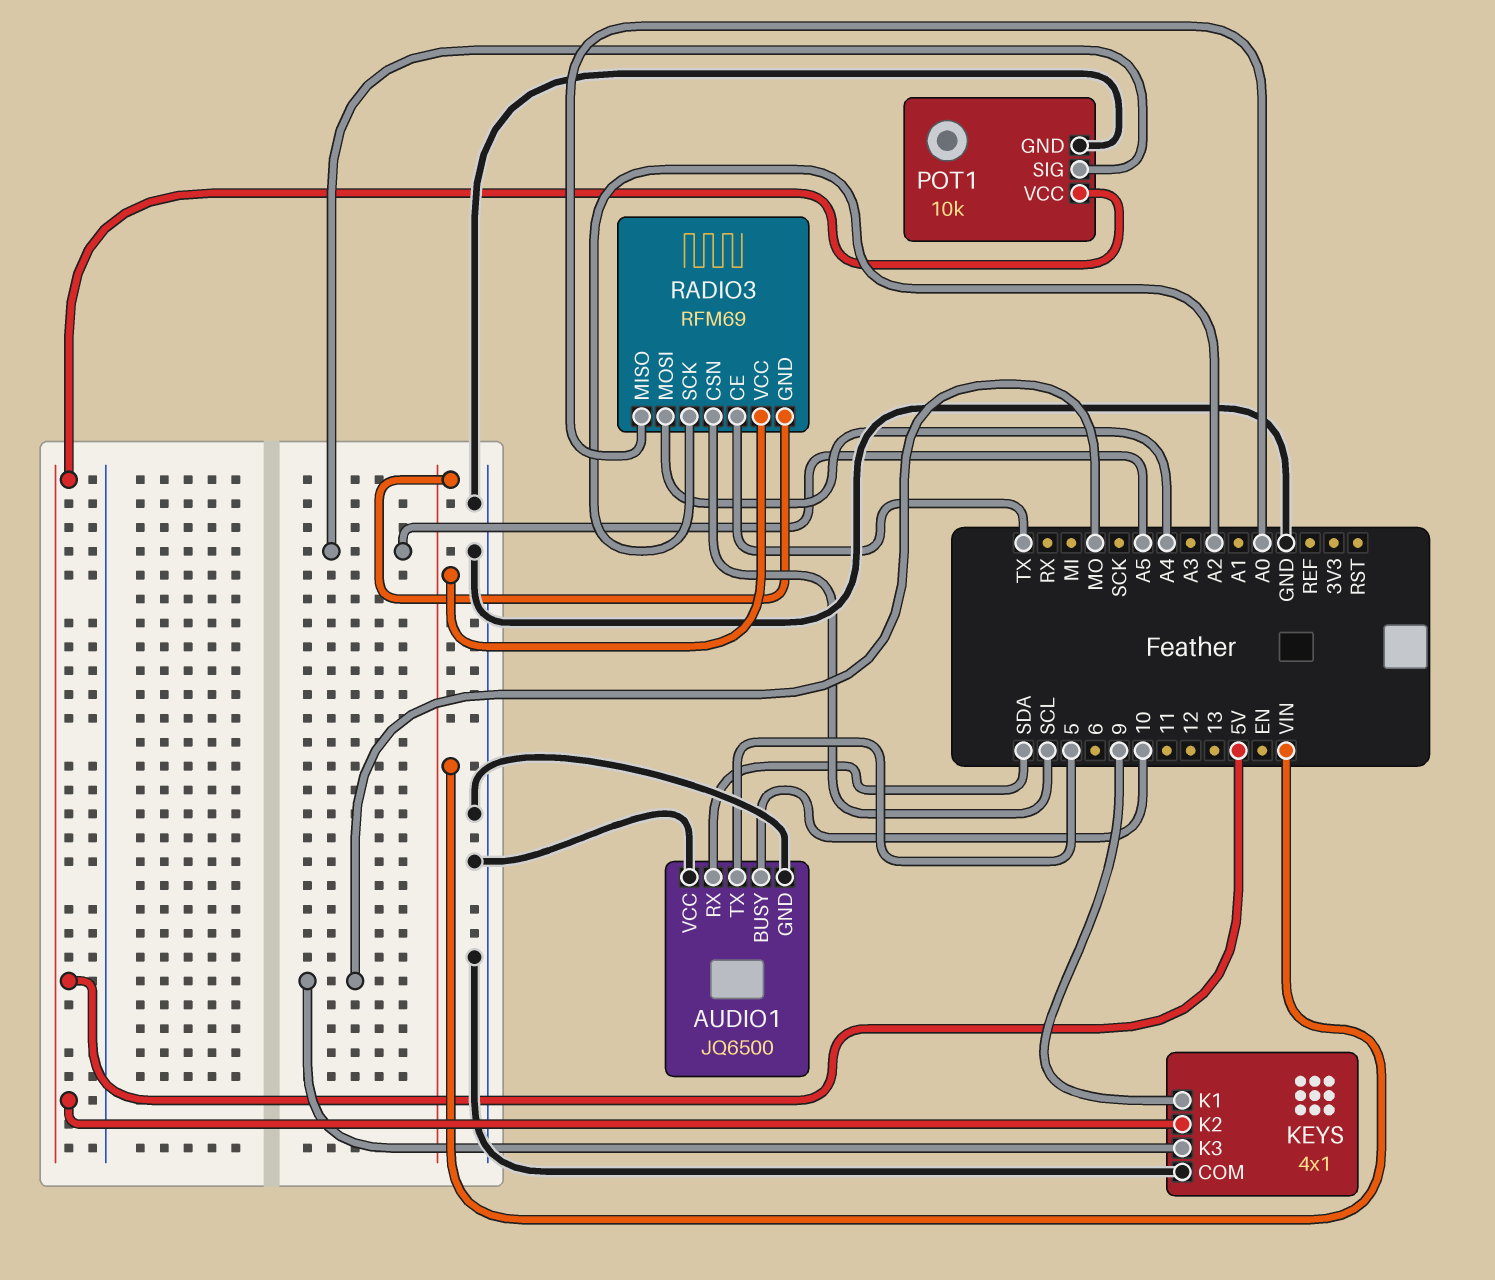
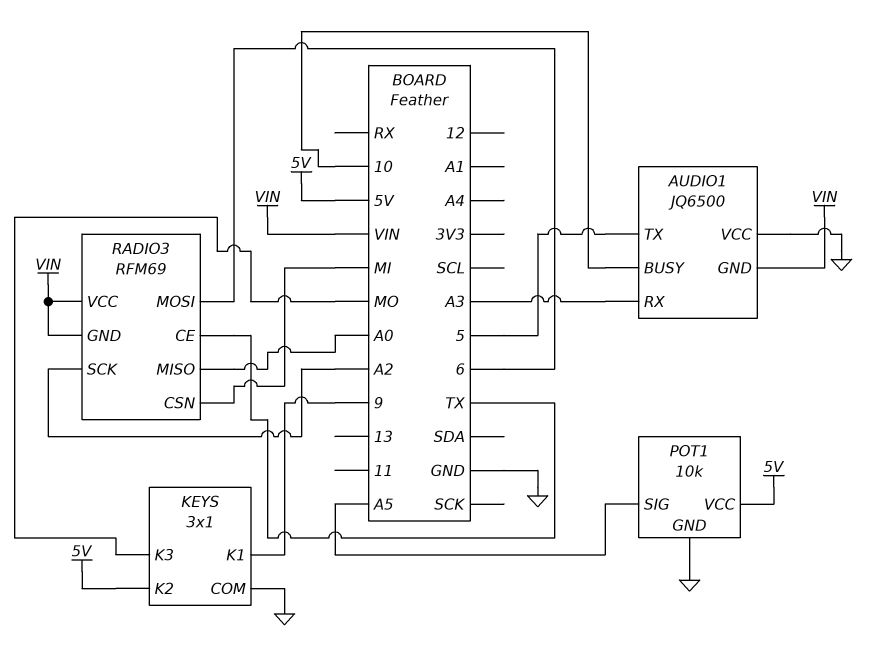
AUDIO1 pin GND: GND -> VIN
AUDIO1 pin RX: SDA -> A3
KEYS: 4x1 -> 3x1
RADIO3 pin CSN: SCL -> MI
RADIO3 pin MOSI: A4 -> 6

